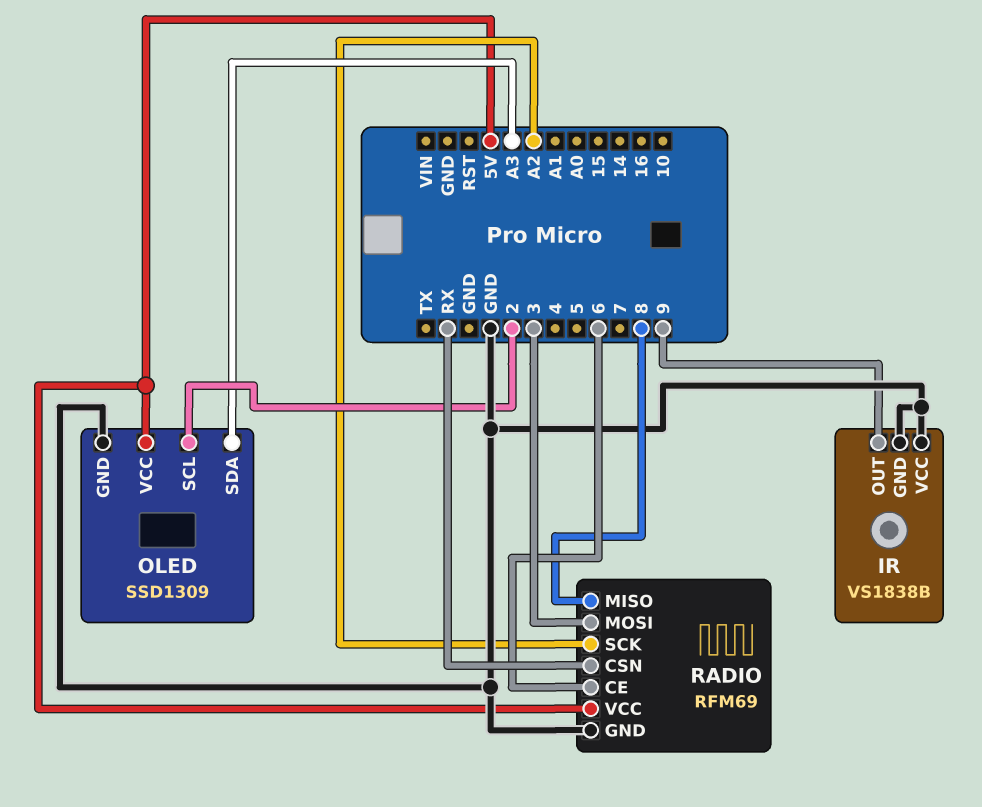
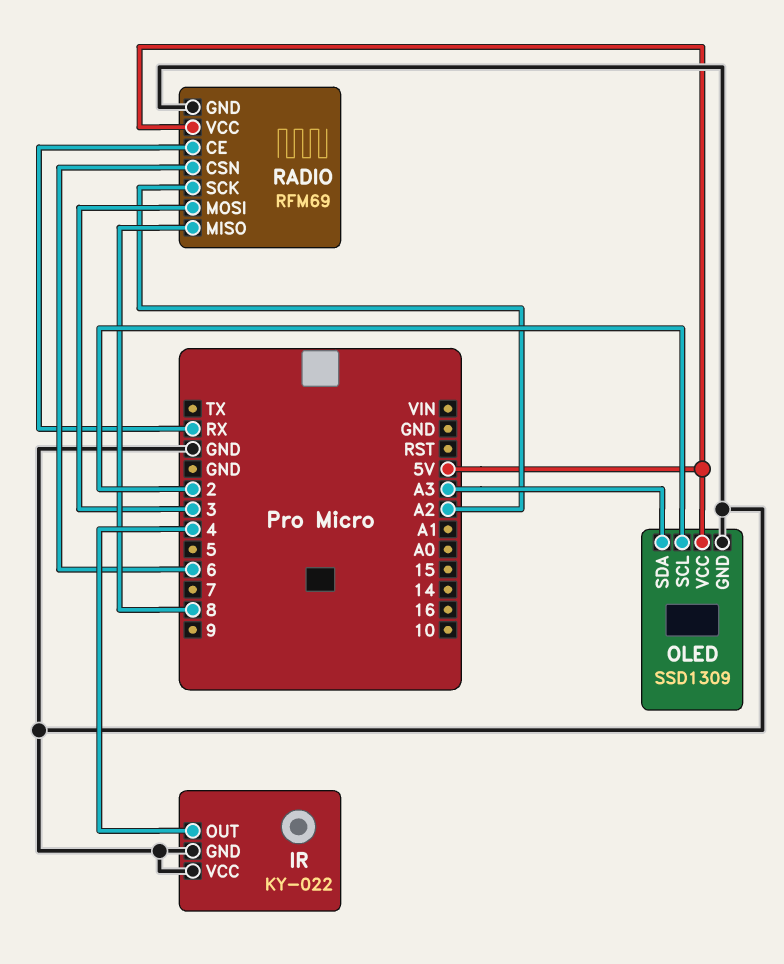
IR: VS1838B -> KY-022
IR pin OUT: 9 -> 4
RADIO pin CE: 6 -> RX
RADIO pin CSN: RX -> 6

